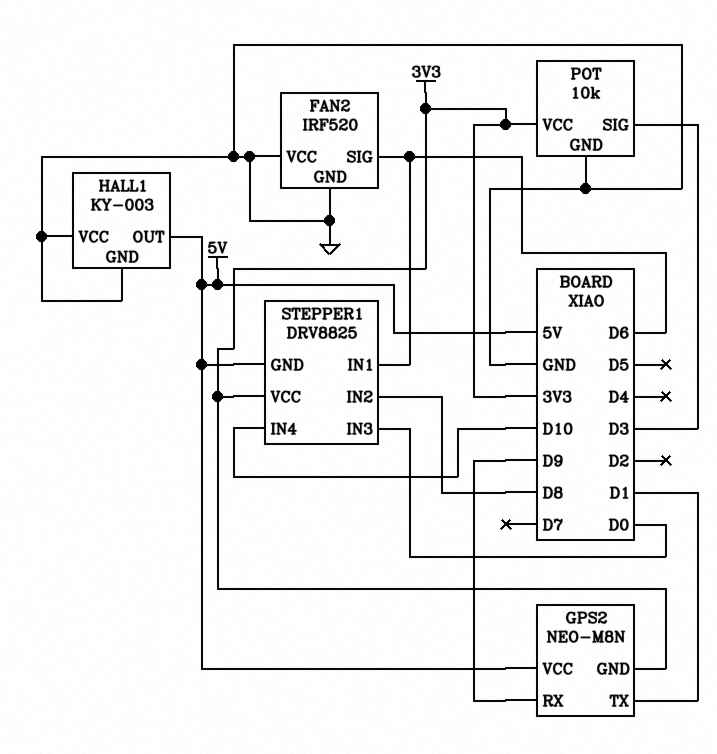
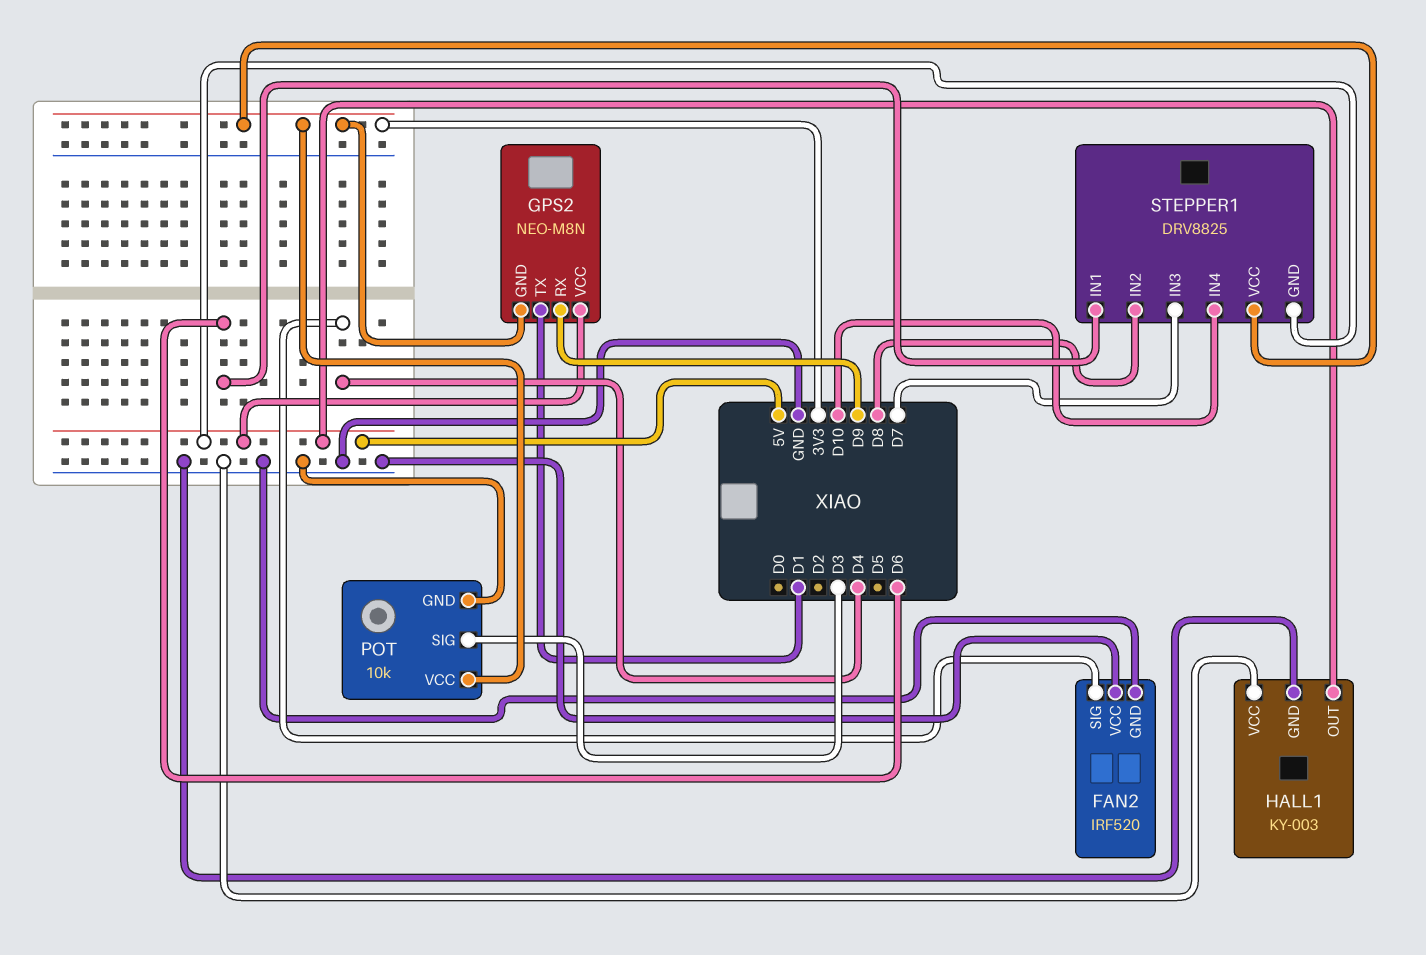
FAN2 pin SIG: D6 -> D4
STEPPER1 pin IN3: D0 -> D7

